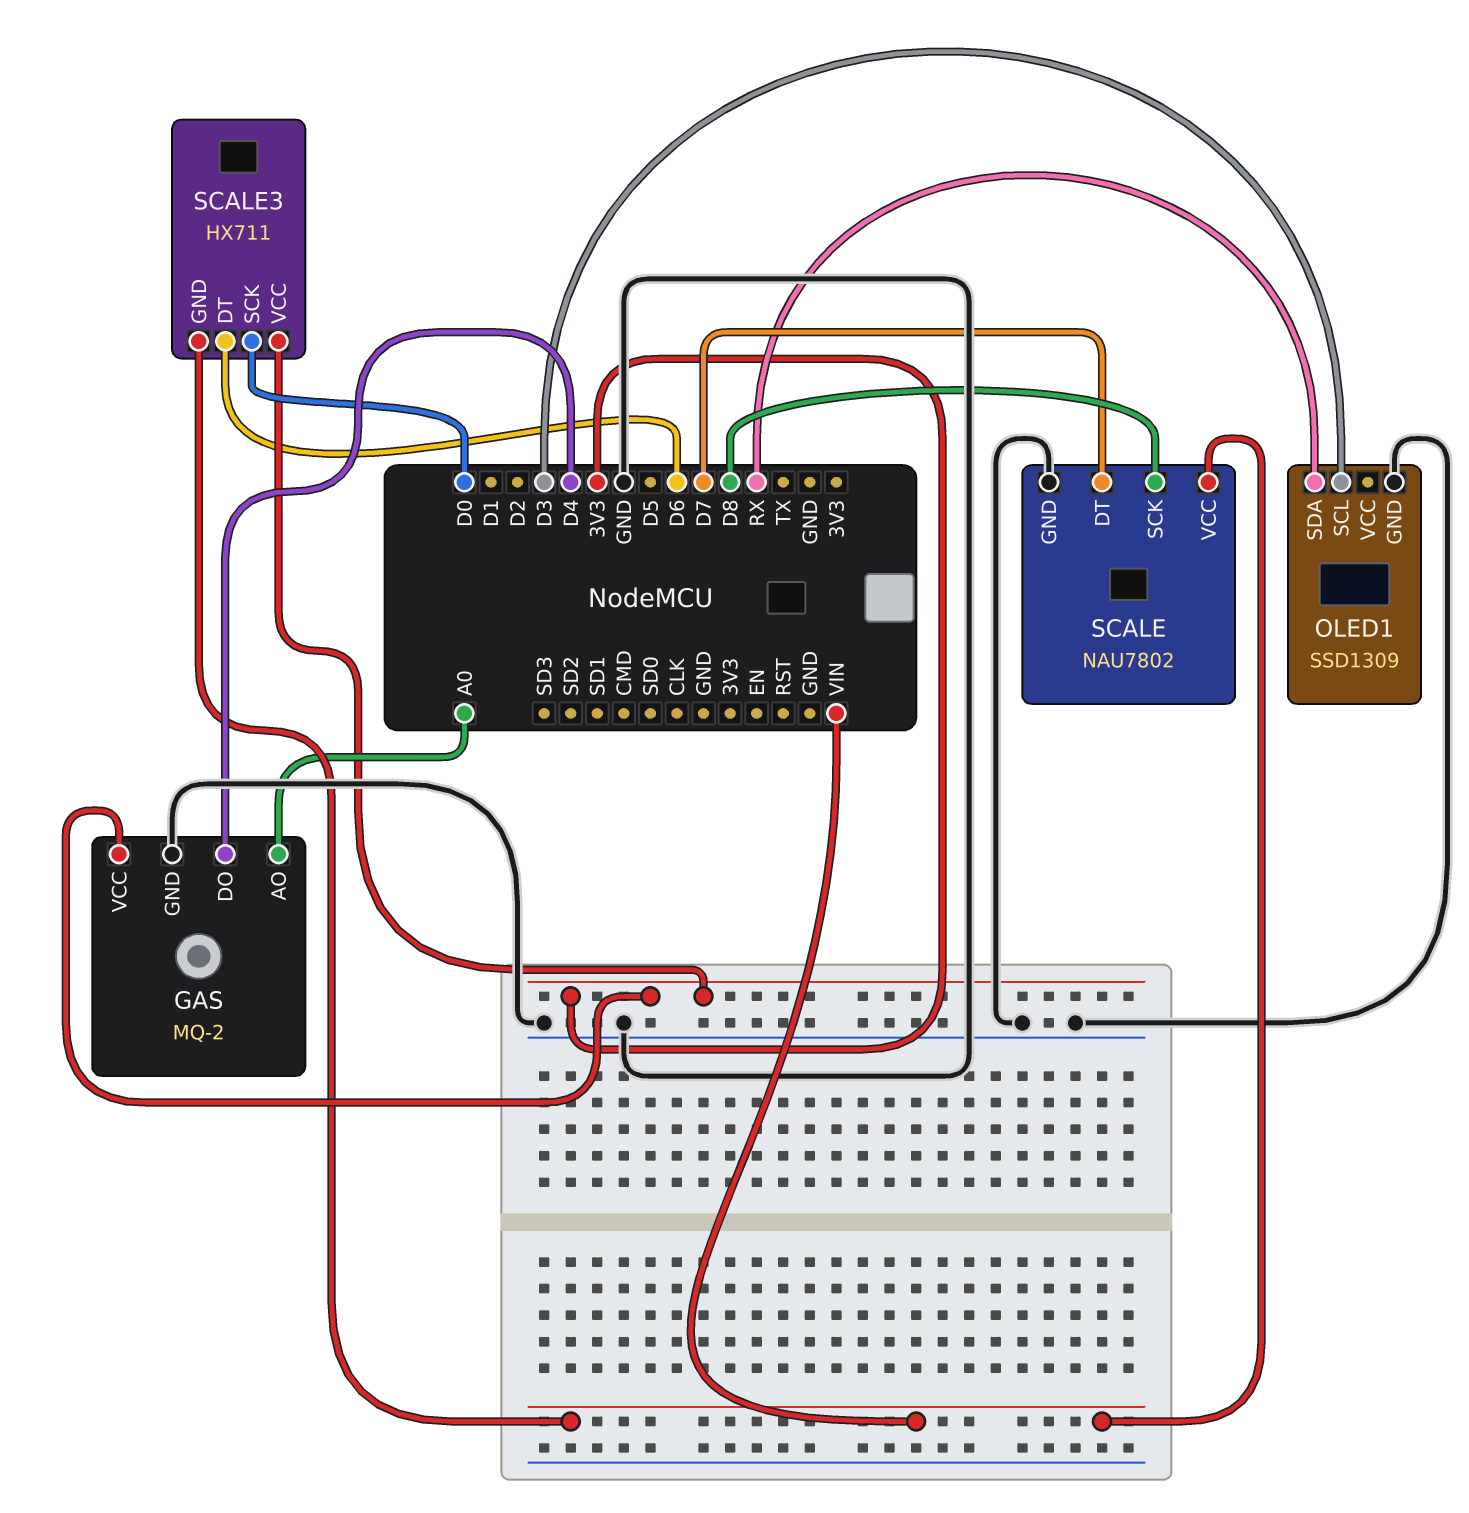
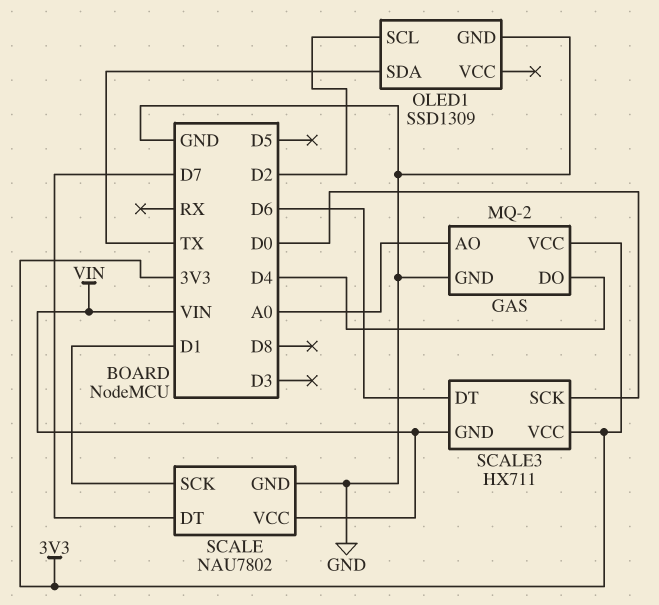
OLED1 pin SCL: D3 -> D2
OLED1 pin SDA: RX -> TX
SCALE pin SCK: D8 -> D1

